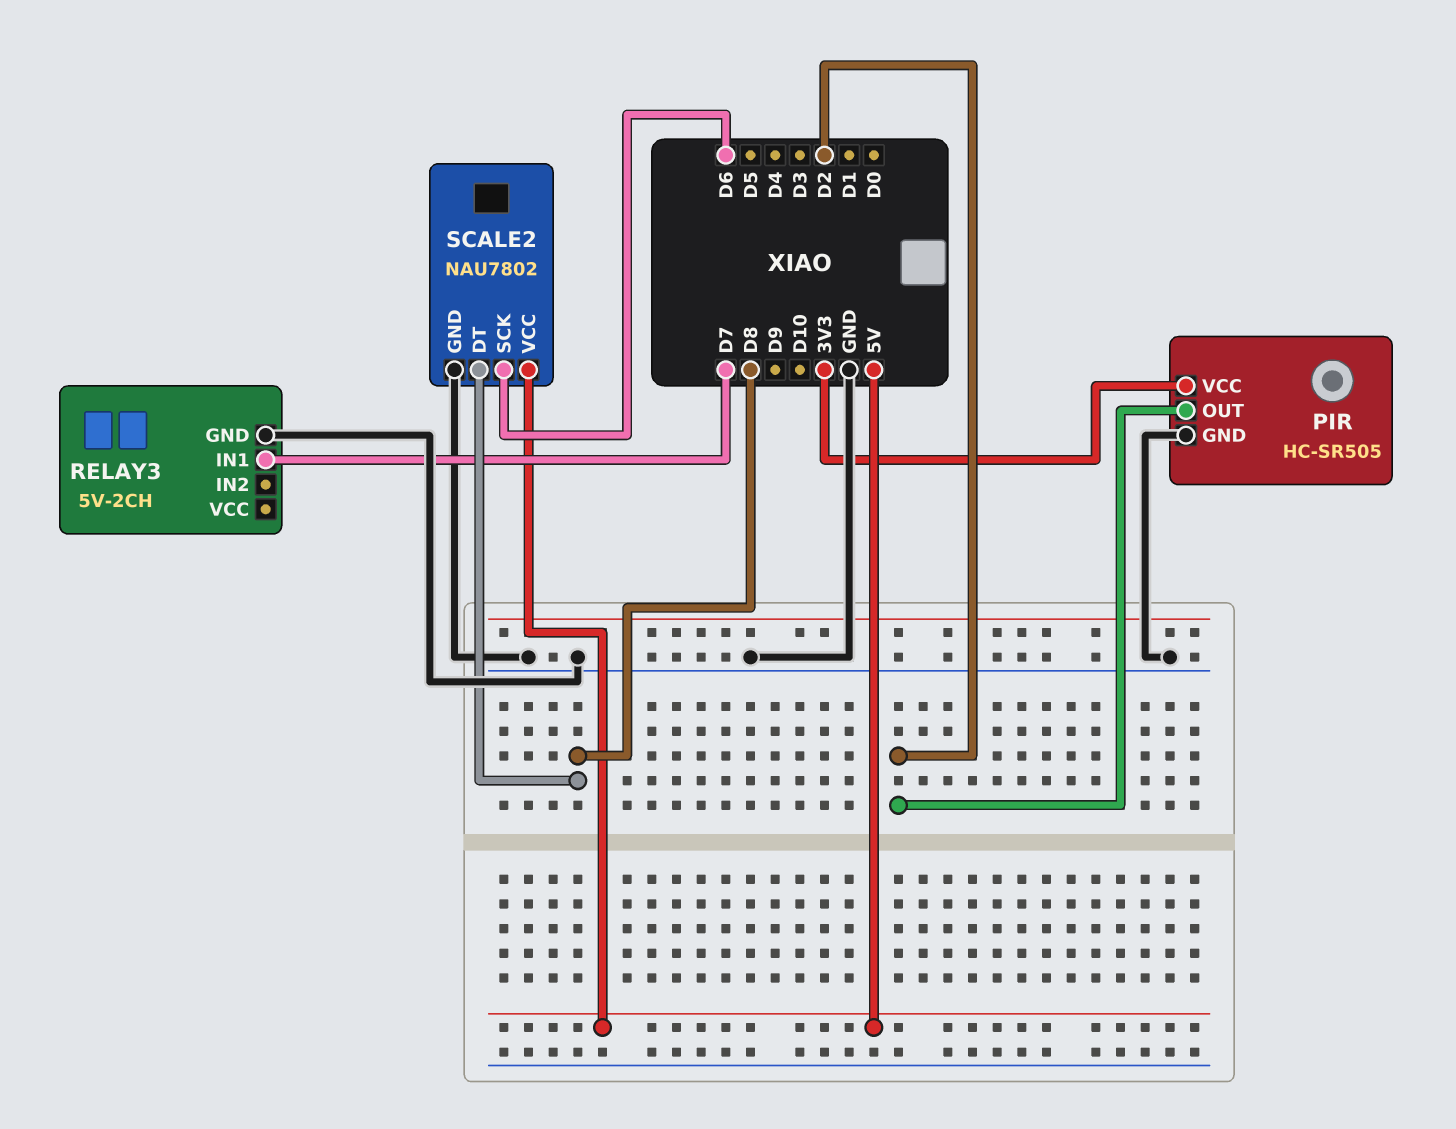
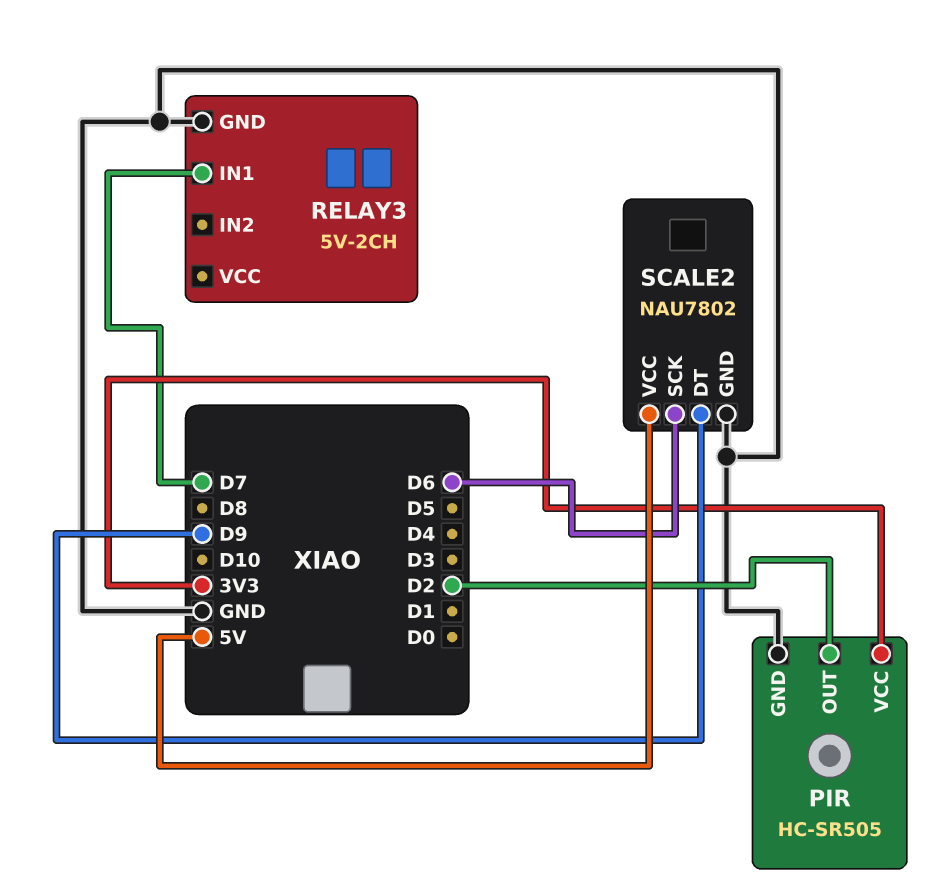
SCALE2 pin DT: D8 -> D9

